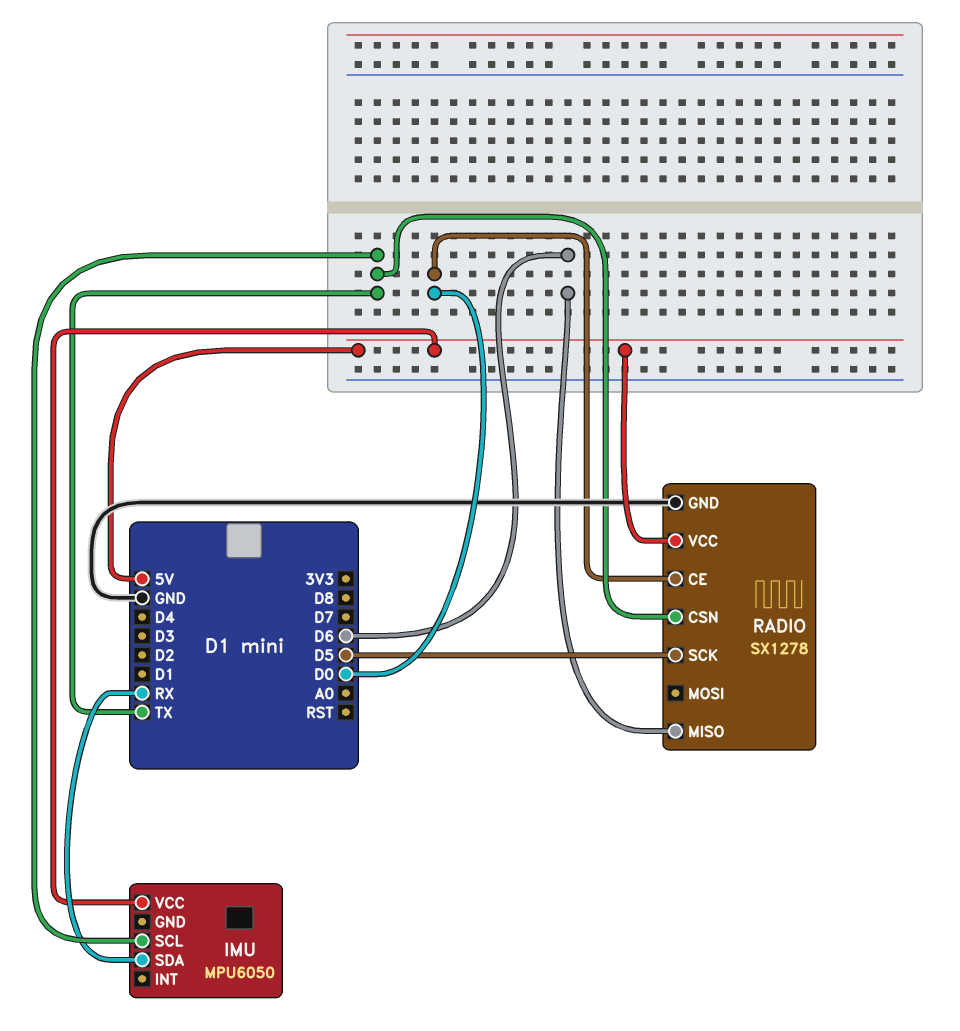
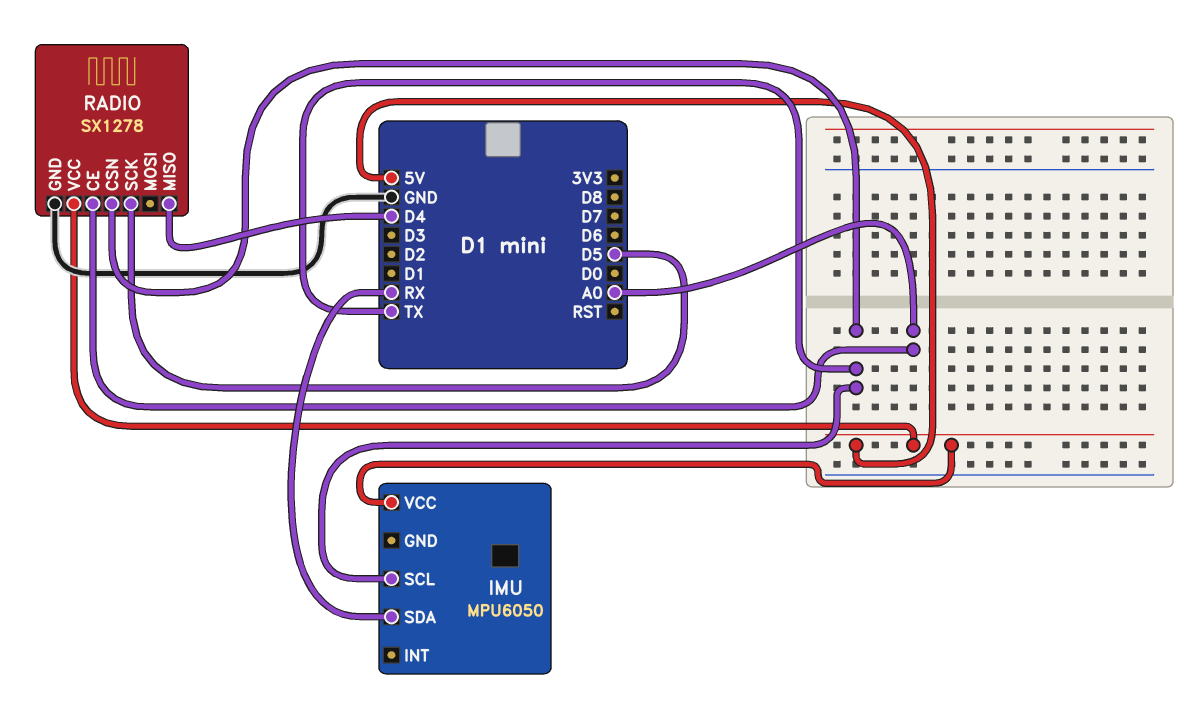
RADIO pin CE: D0 -> A0
RADIO pin MISO: D6 -> D4

